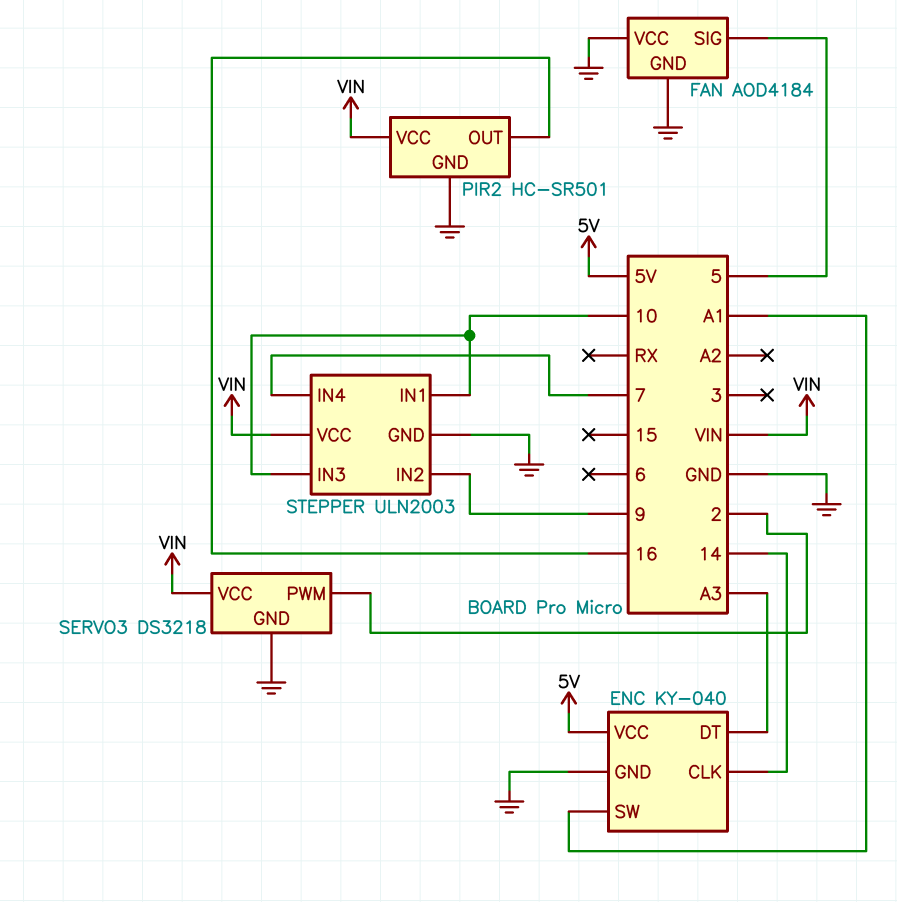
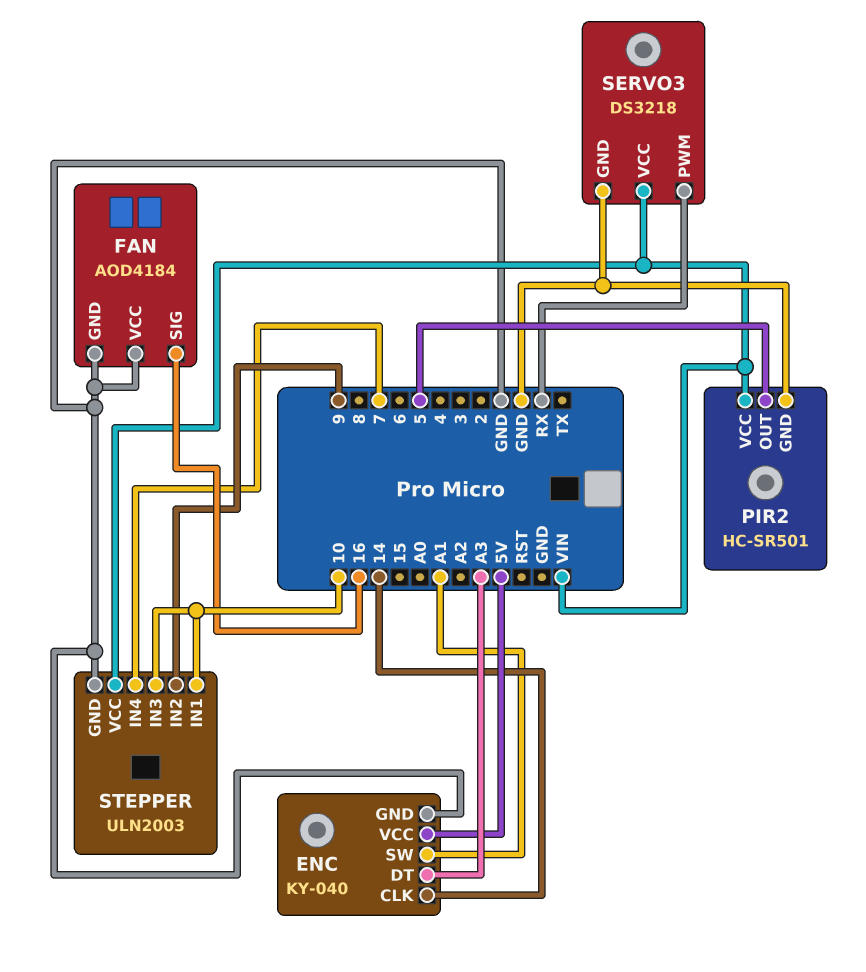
FAN pin SIG: 5 -> 16
PIR2 pin OUT: 16 -> 5
SERVO3 pin PWM: 2 -> RX

